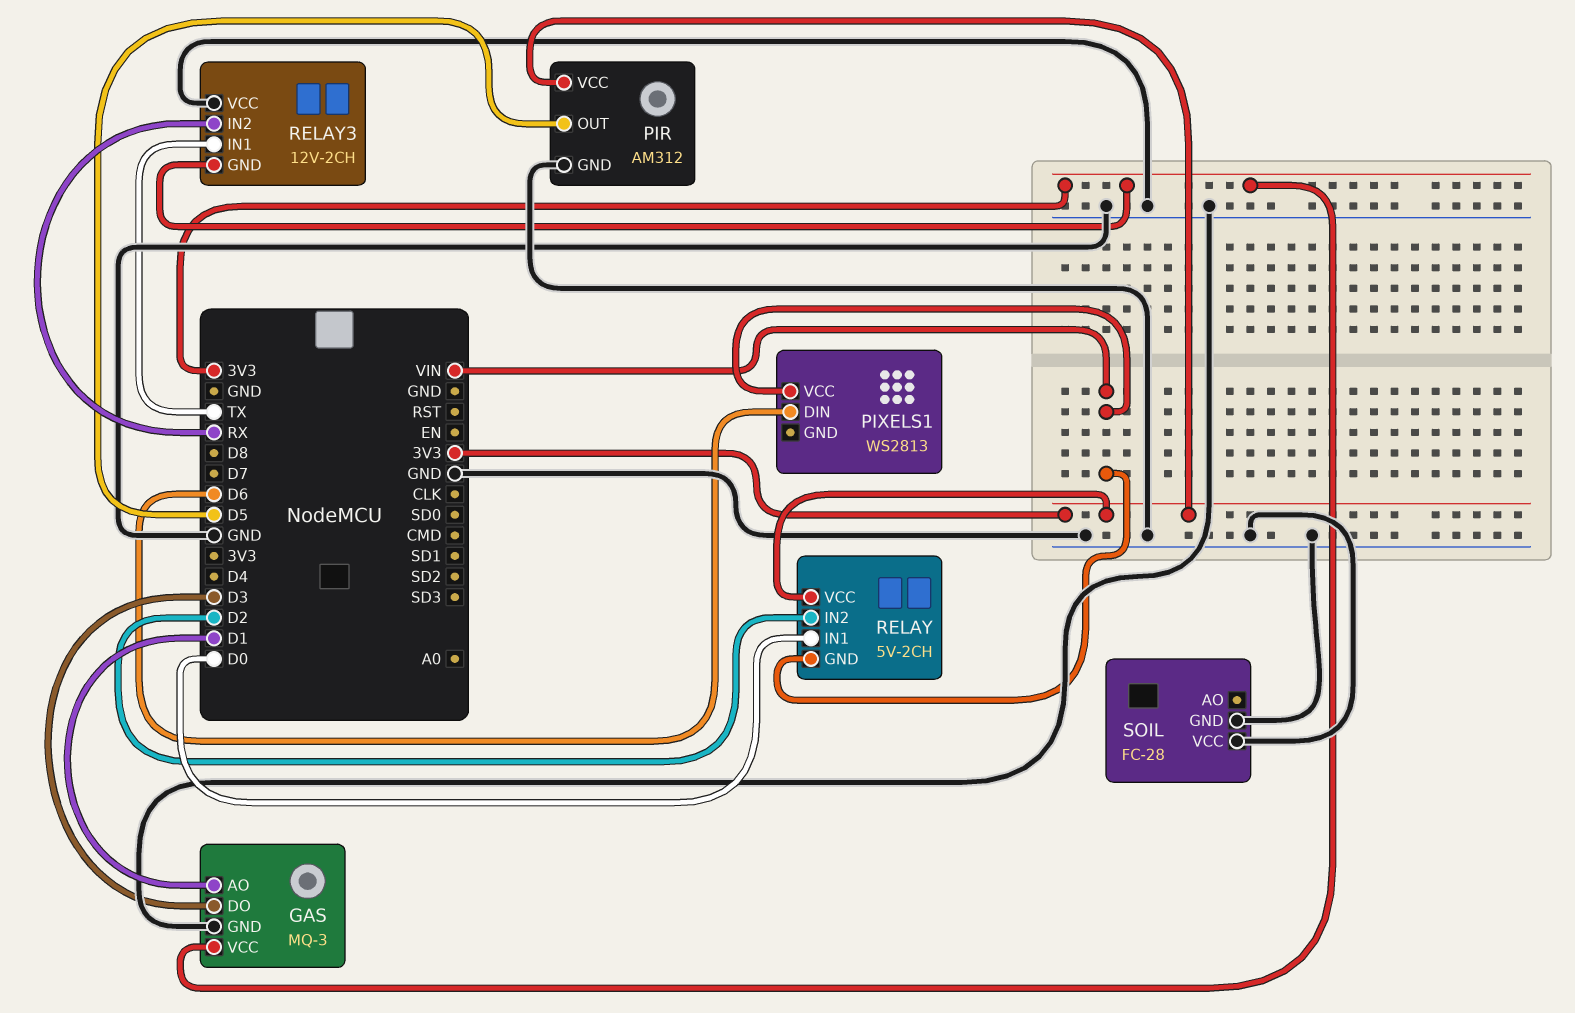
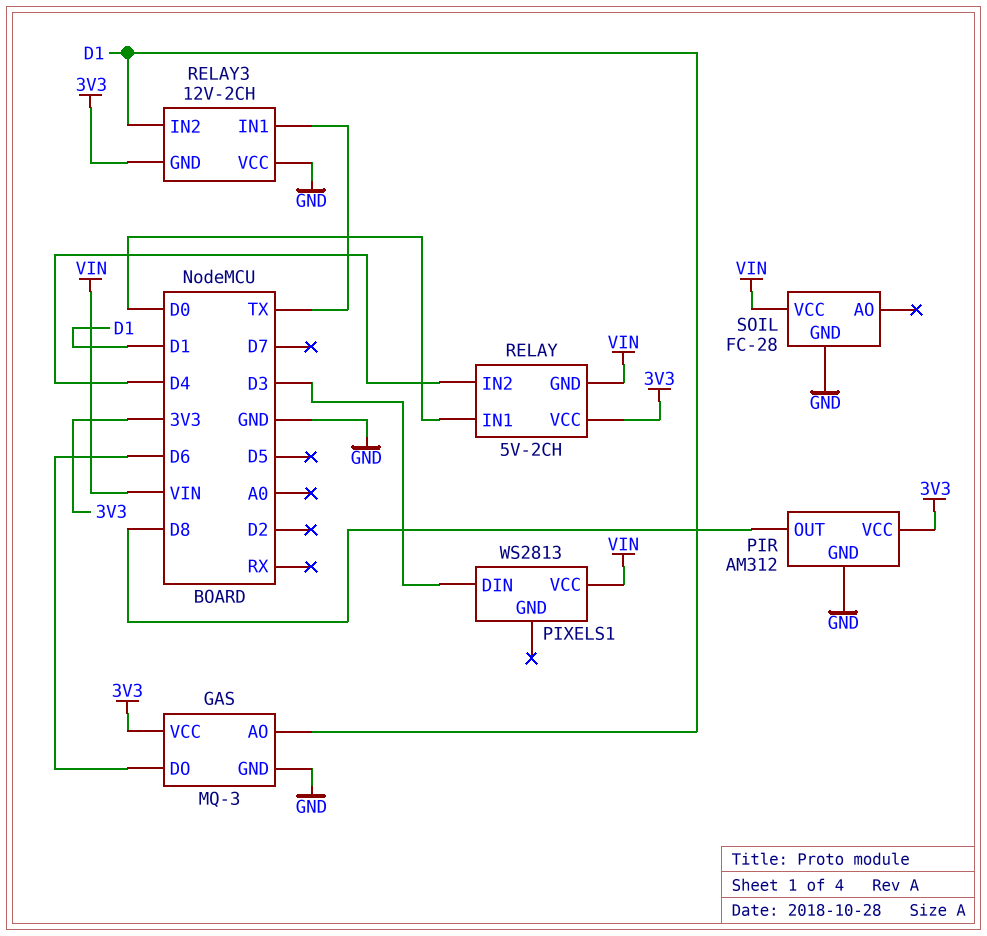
GAS pin DO: D3 -> D6
PIR pin OUT: D5 -> D8
PIXELS1 pin DIN: D6 -> D3
RELAY pin IN2: D2 -> D4
RELAY3 pin IN2: RX -> D1
SOIL pin VCC: GND -> VIN

